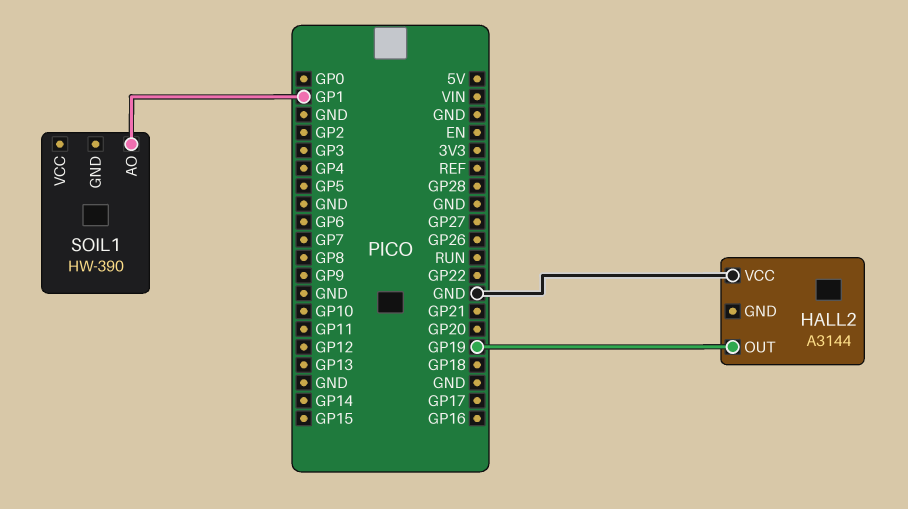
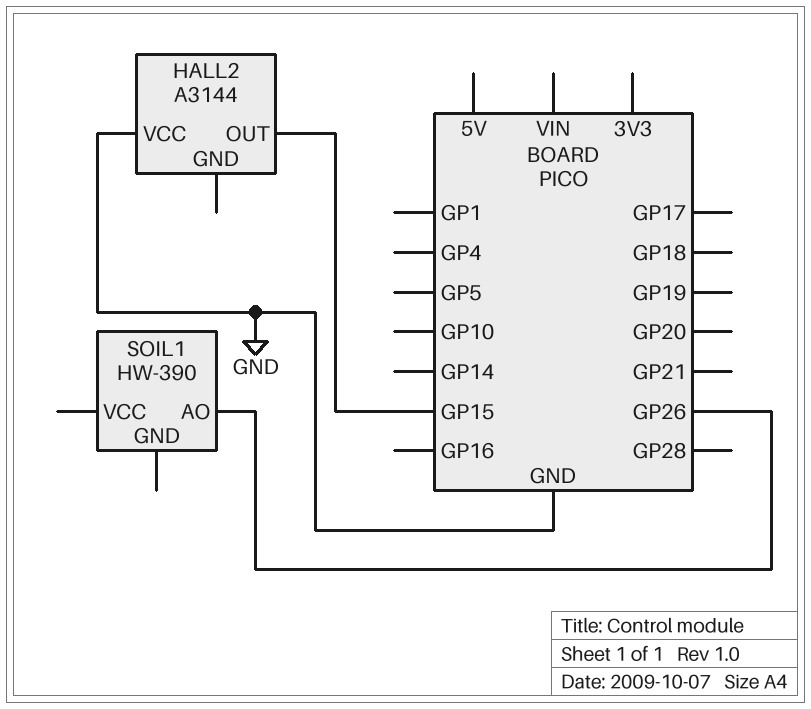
HALL2 pin OUT: GP19 -> GP15
SOIL1 pin AO: GP1 -> GP26

